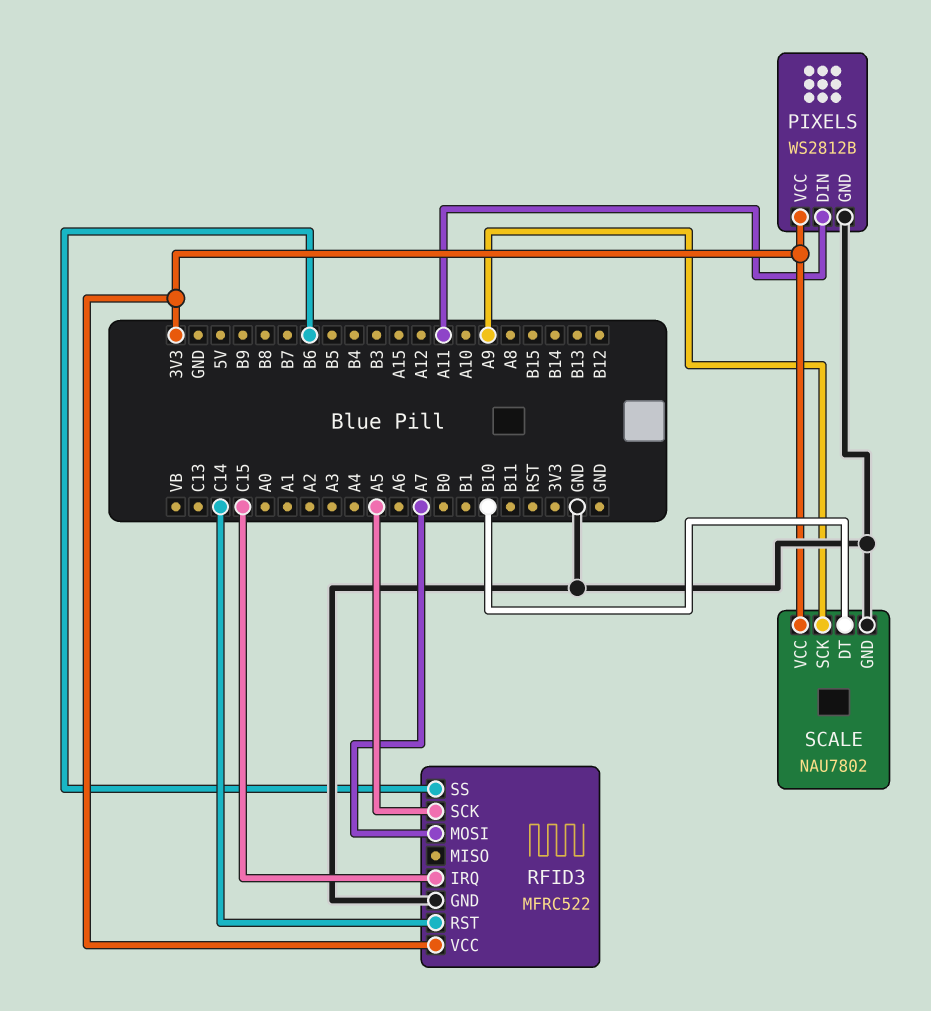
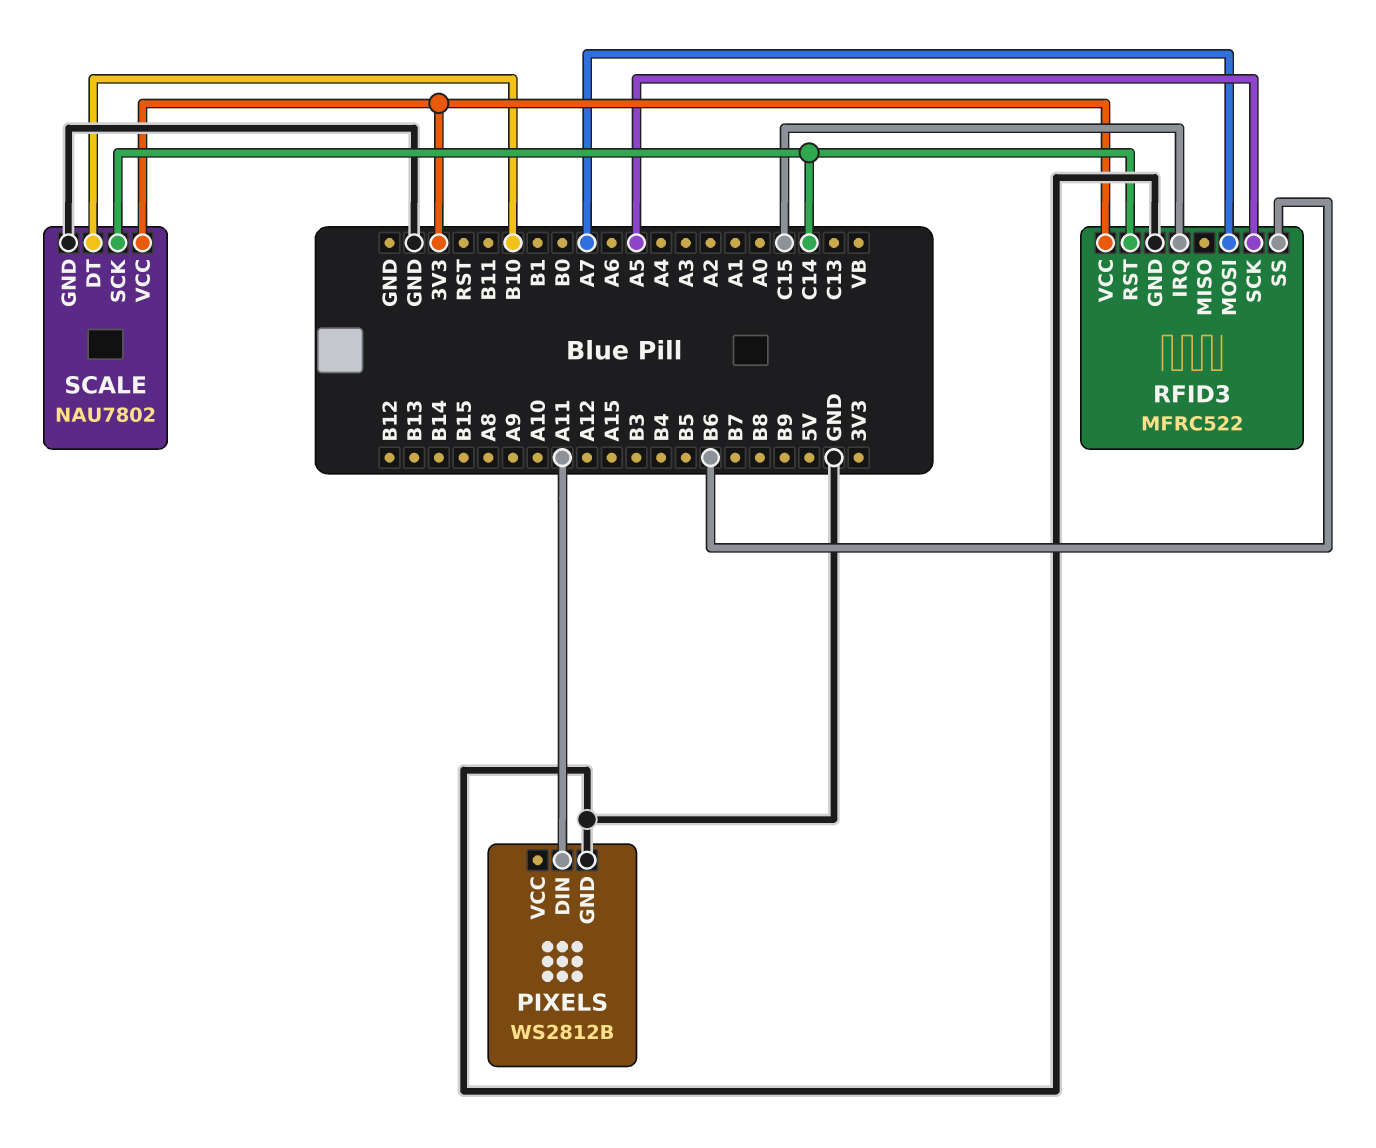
PIXELS pin VCC: 3V3 -> none
SCALE pin SCK: A9 -> C14

